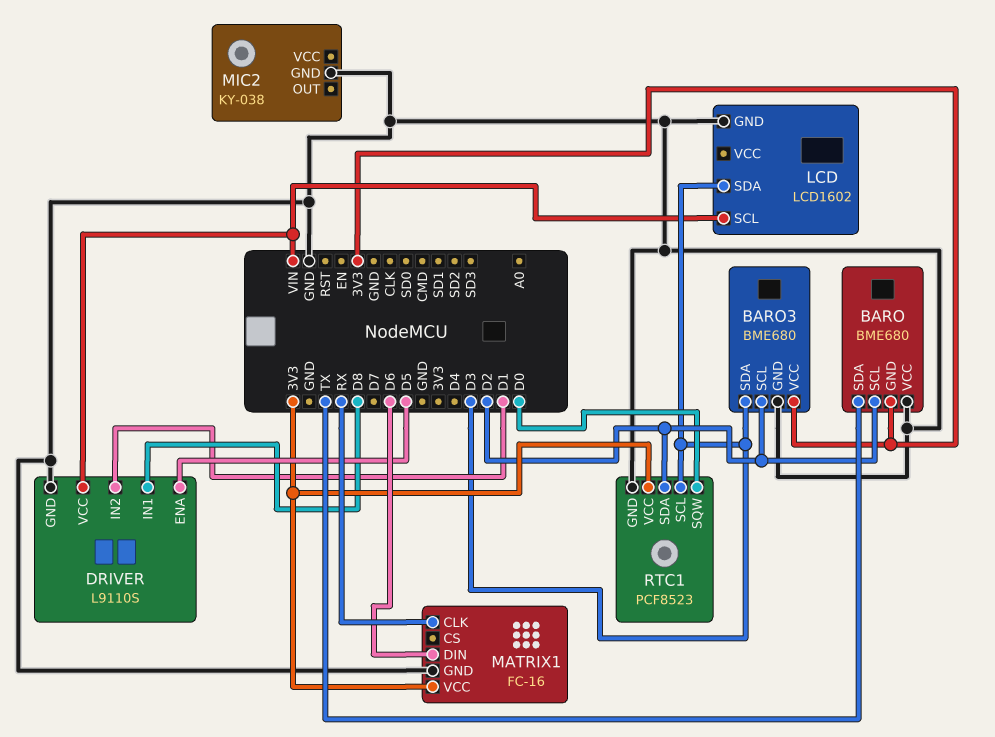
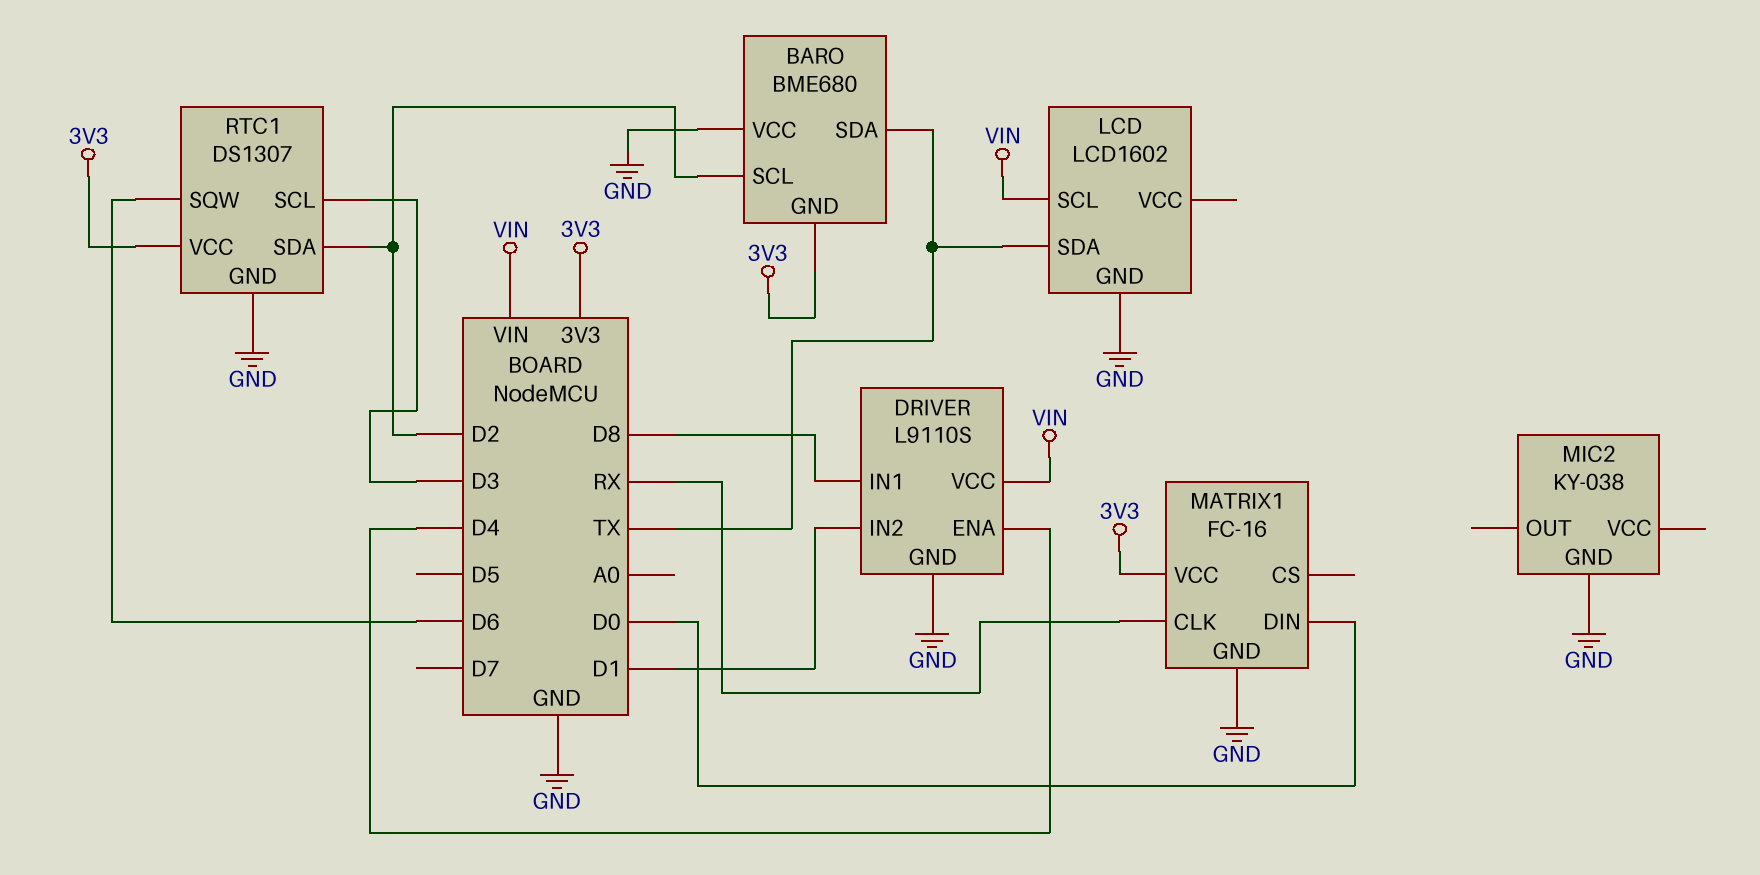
BARO3: BME680 -> none
BARO3 pin GND: GND -> none
BARO3 pin SCL: D2 -> none
BARO3 pin SDA: D3 -> none
BARO3 pin VCC: 3V3 -> none
DRIVER pin ENA: D5 -> D4
LCD pin SDA: D3 -> TX
MATRIX1 pin DIN: D6 -> D0
RTC1: PCF8523 -> DS1307
RTC1 pin SQW: D0 -> D6

